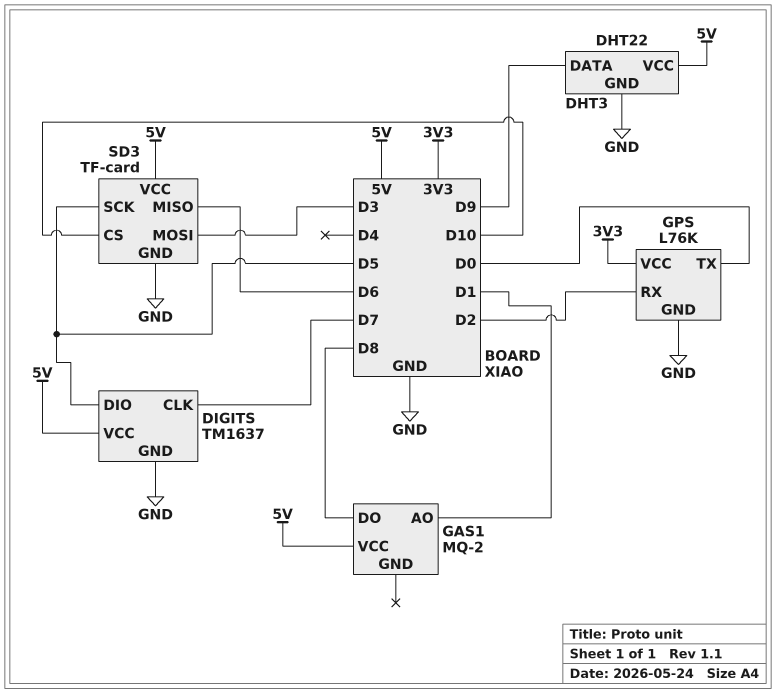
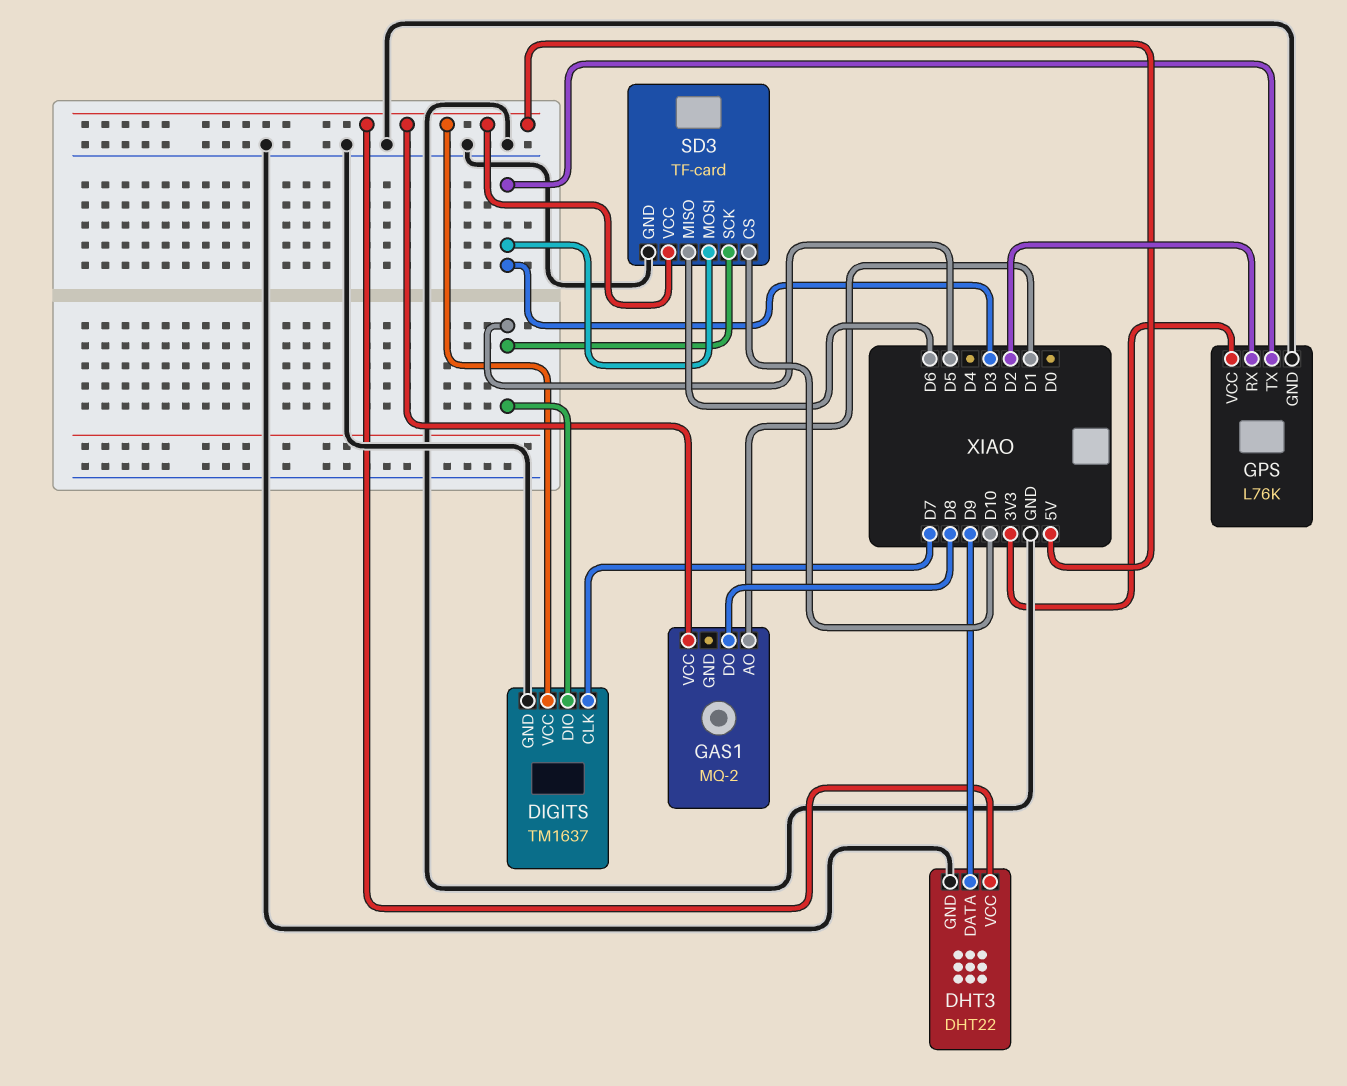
GPS pin TX: D0 -> D3

